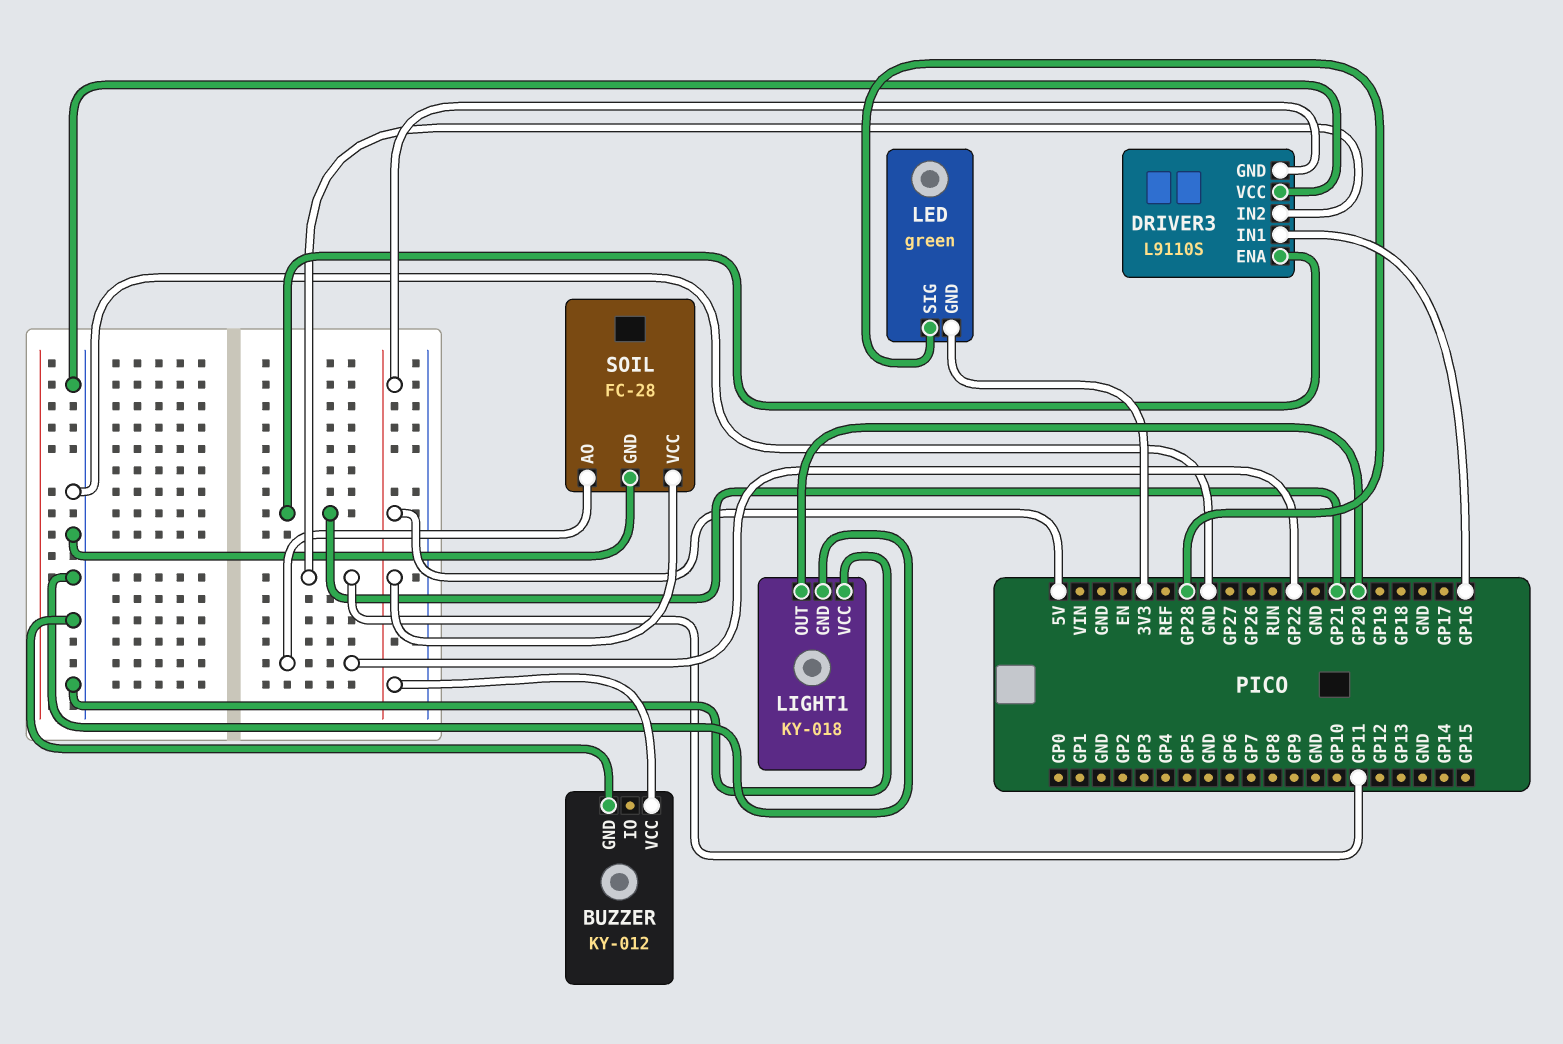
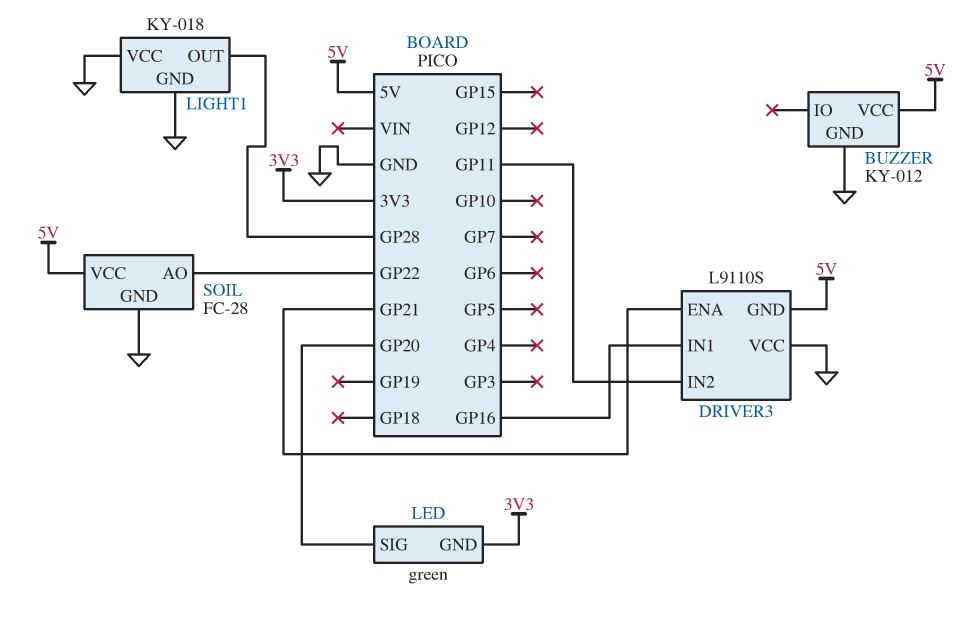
LED pin SIG: GP28 -> GP20
LIGHT1 pin OUT: GP20 -> GP28

